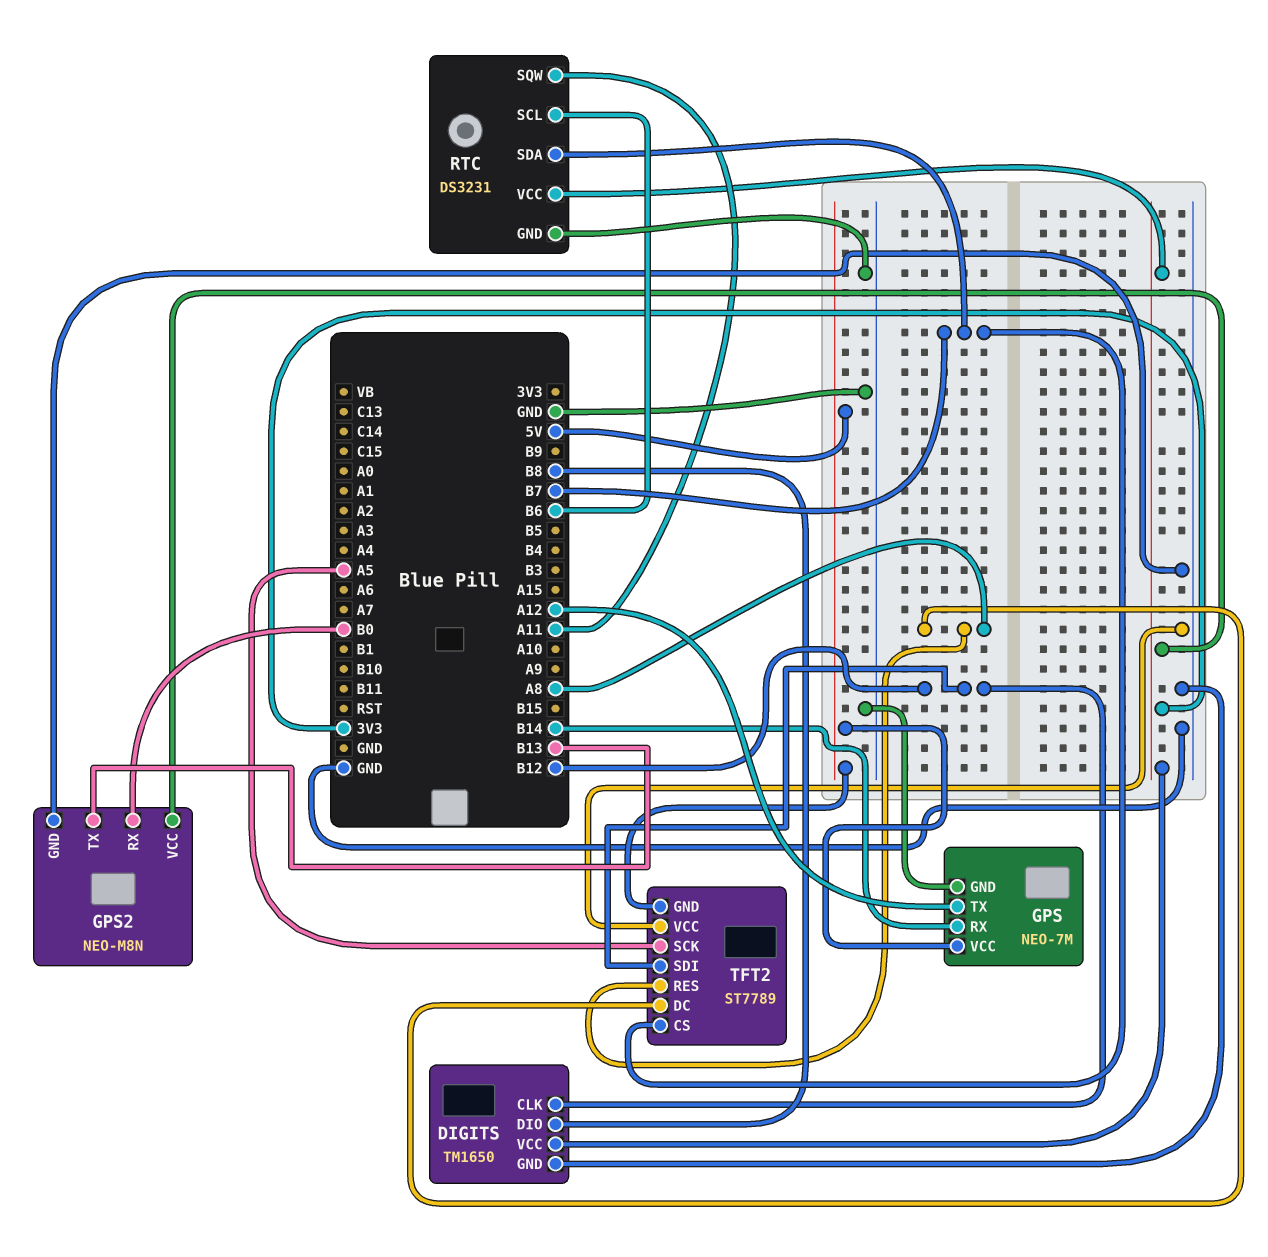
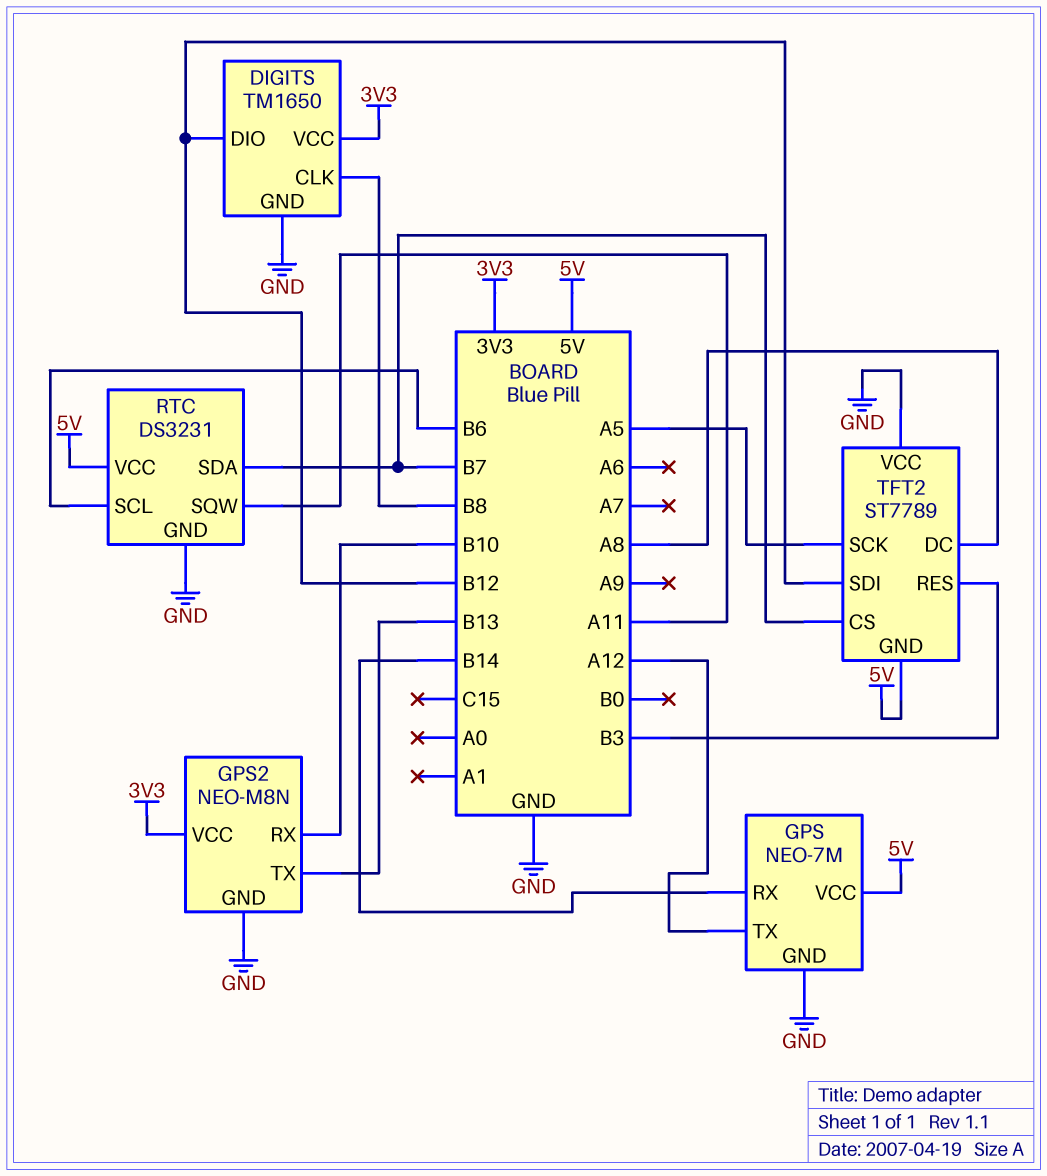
DIGITS pin CLK: B12 -> B8
DIGITS pin DIO: B8 -> B12
GPS2 pin RX: B0 -> B10
RTC pin VCC: 3V3 -> 5V
TFT2 pin RES: A8 -> B3

